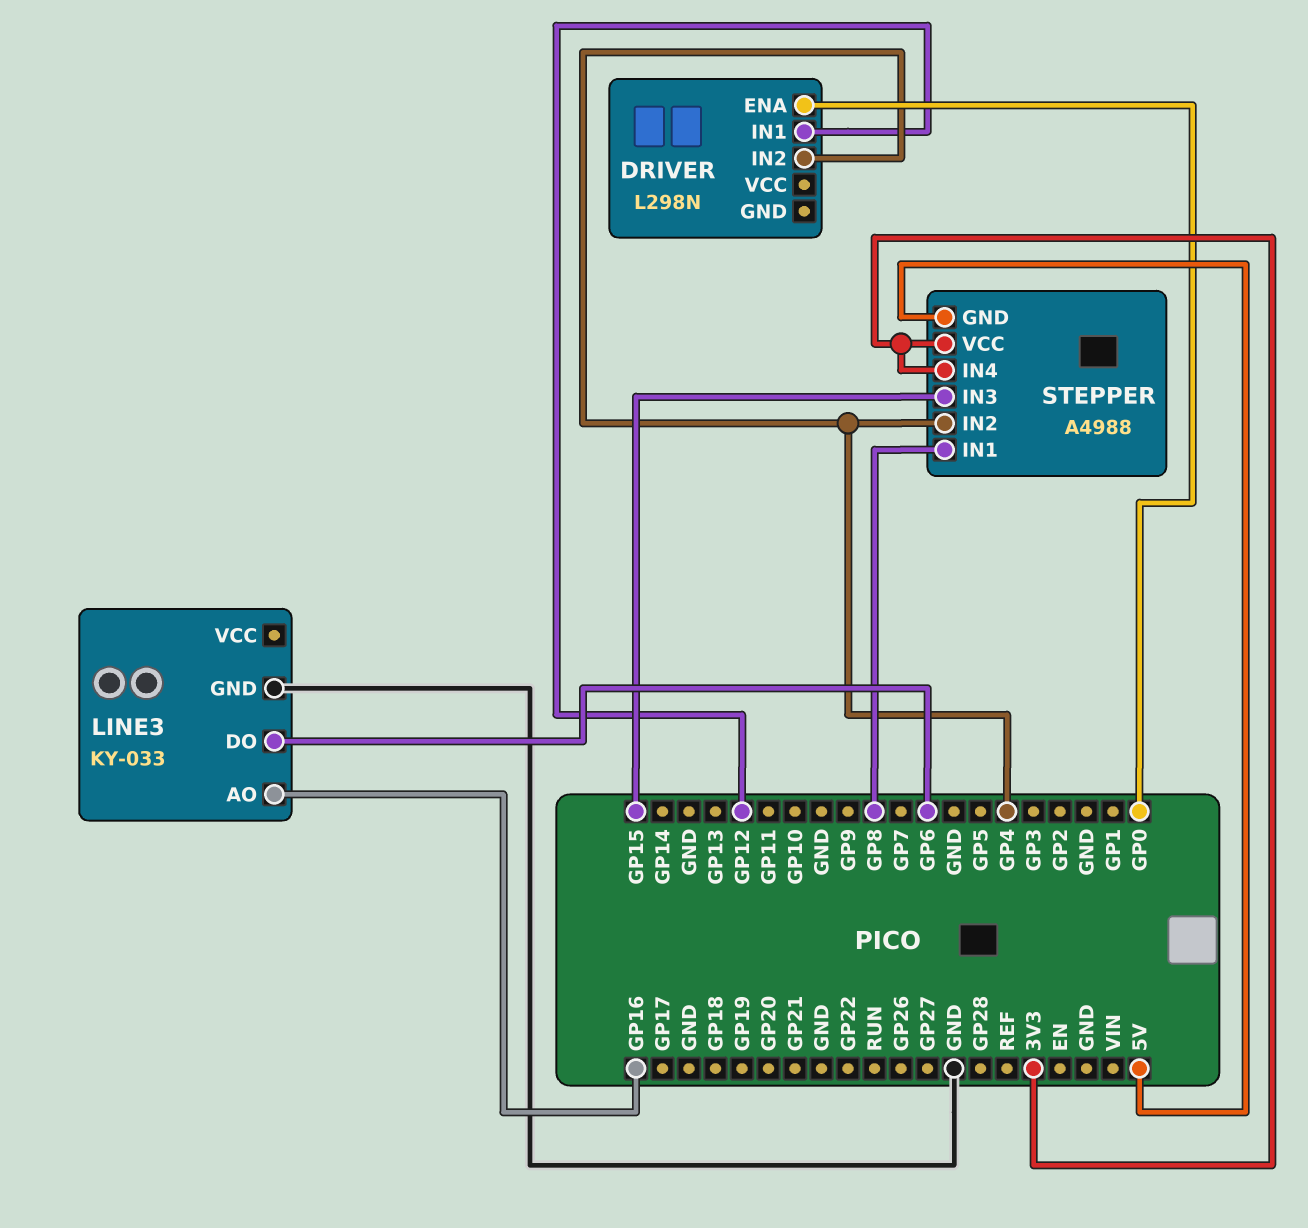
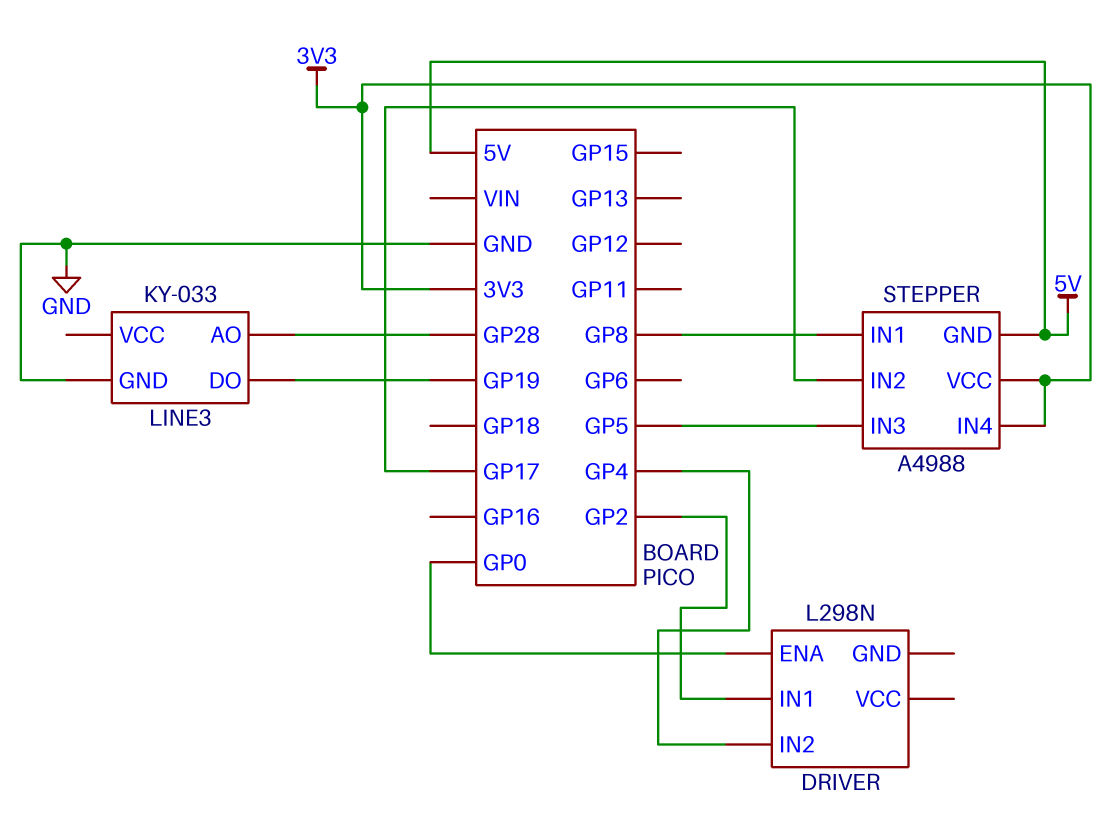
DRIVER pin IN1: GP12 -> GP2
LINE3 pin AO: GP16 -> GP28
LINE3 pin DO: GP6 -> GP19
STEPPER pin IN2: GP4 -> GP17
STEPPER pin IN3: GP15 -> GP5

